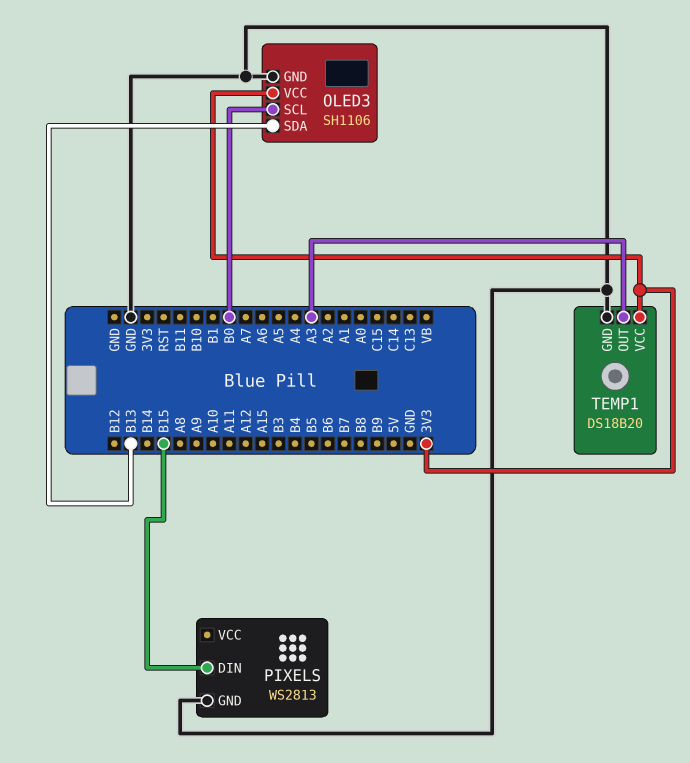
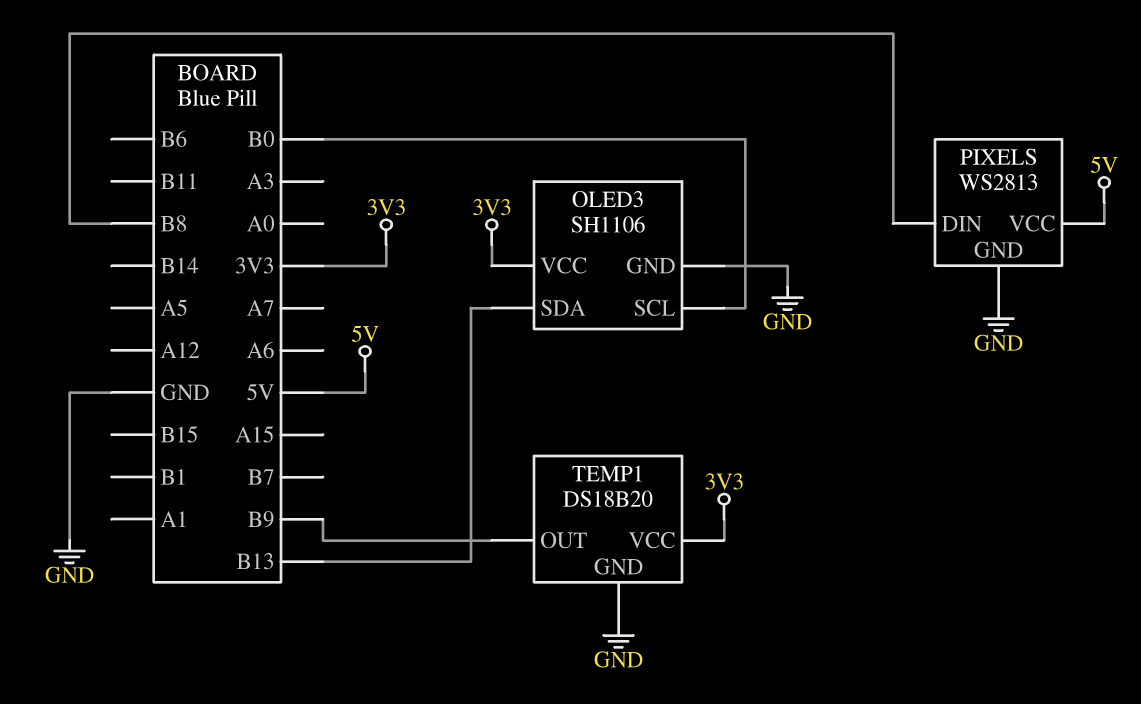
PIXELS pin DIN: B15 -> B8
PIXELS pin VCC: none -> 5V
TEMP1 pin OUT: A3 -> B9

